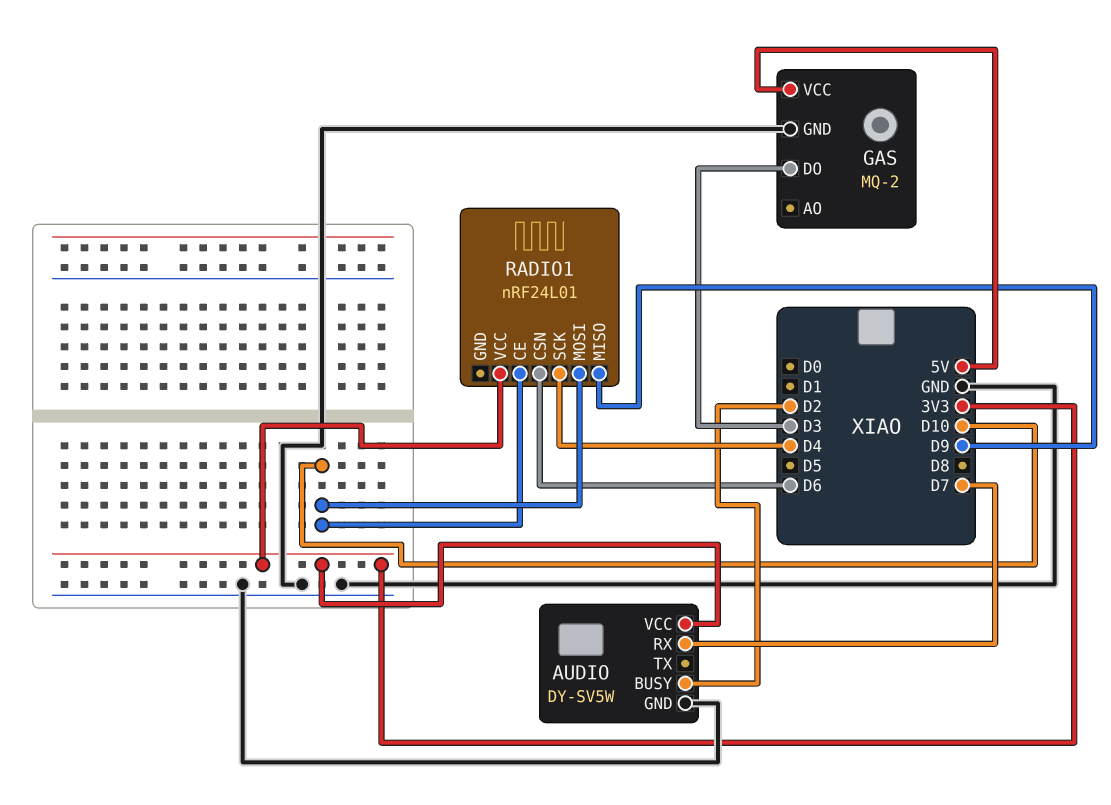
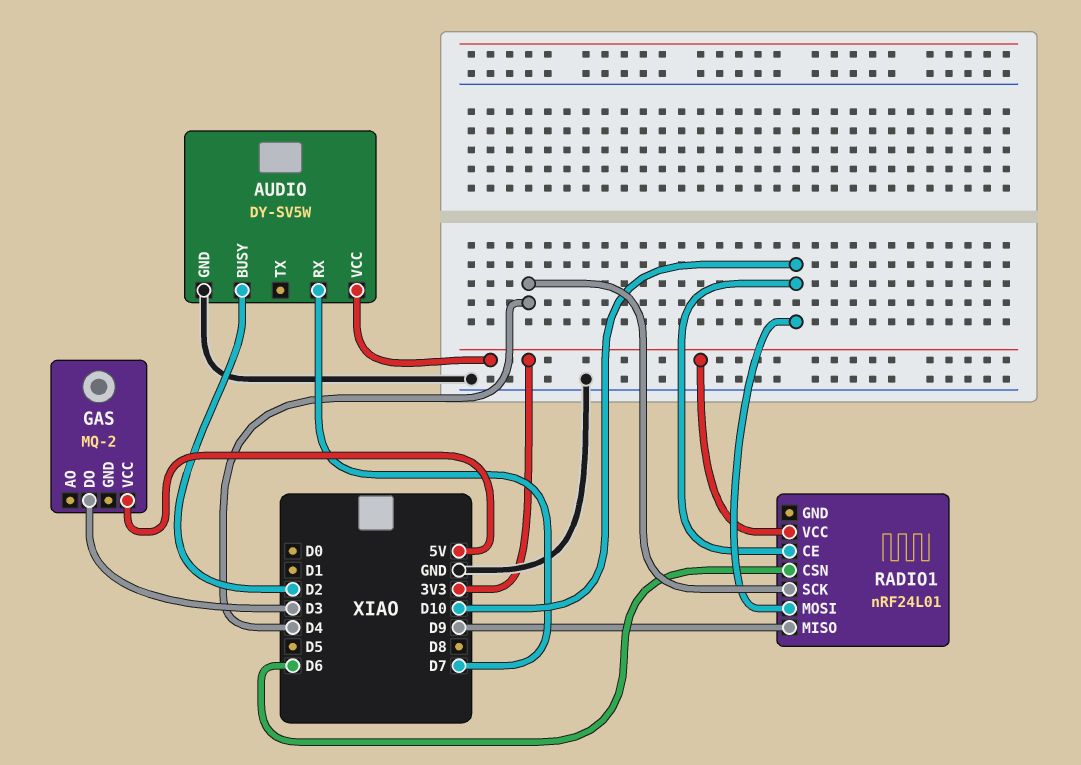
GAS pin GND: GND -> none

